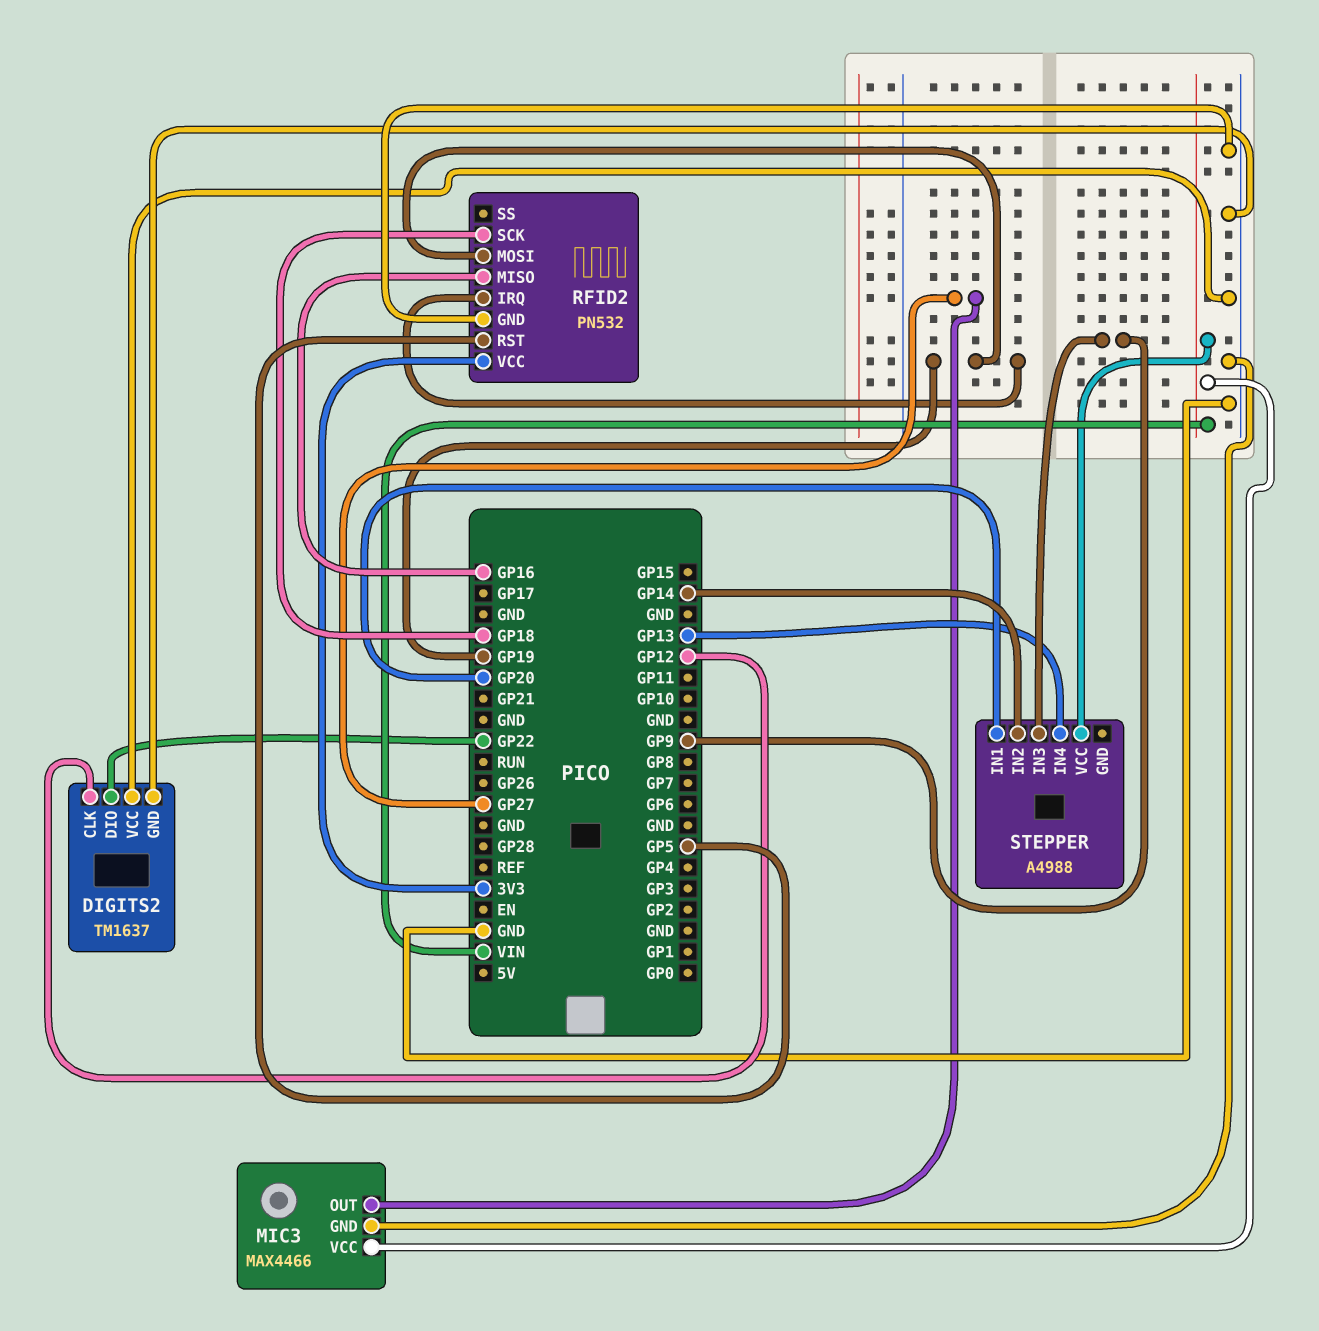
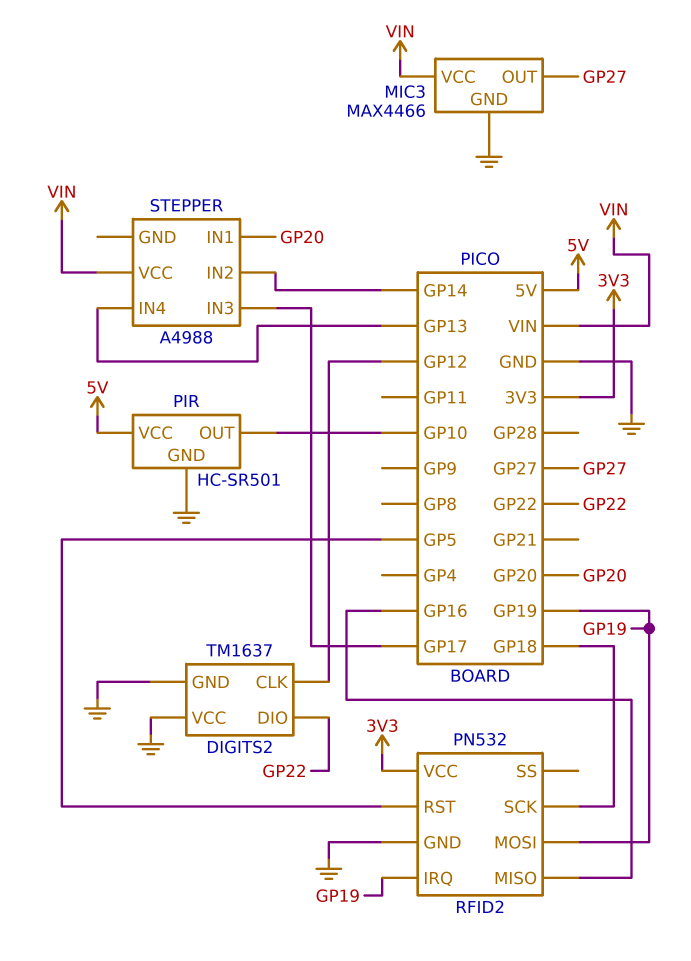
PIR: none -> HC-SR501
PIR pin GND: none -> GND
PIR pin OUT: none -> GP10
PIR pin VCC: none -> 5V
STEPPER pin IN3: GP9 -> GP17

